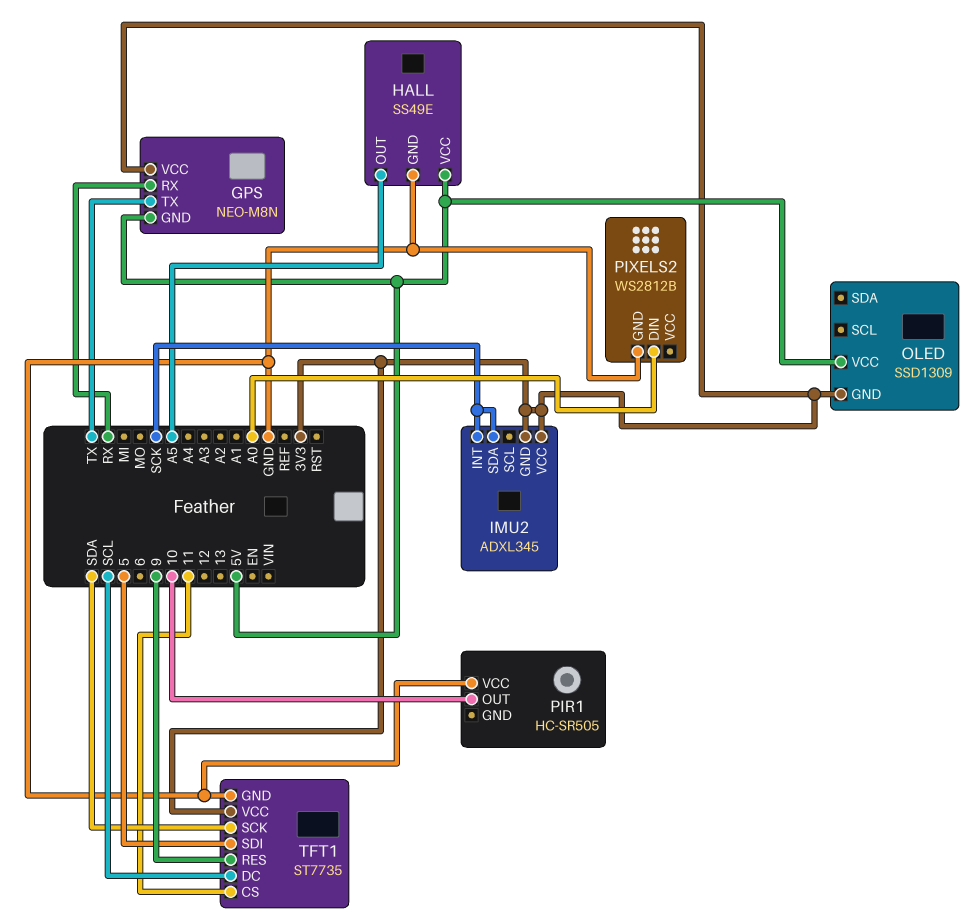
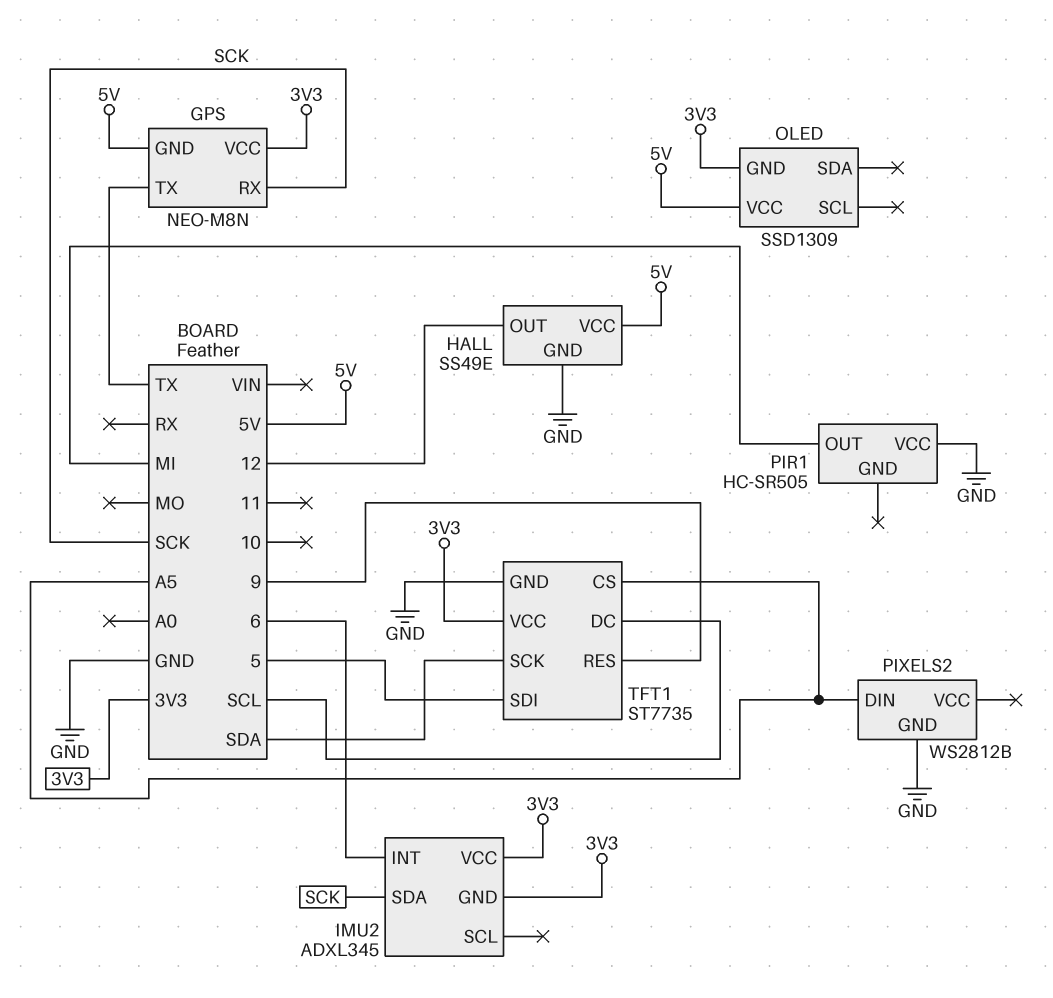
GPS pin RX: RX -> SCK
HALL pin OUT: A5 -> 12
IMU2 pin INT: SCK -> 6
PIR1 pin OUT: 10 -> MI
PIXELS2 pin DIN: A0 -> A5
TFT1 pin CS: 11 -> A5

